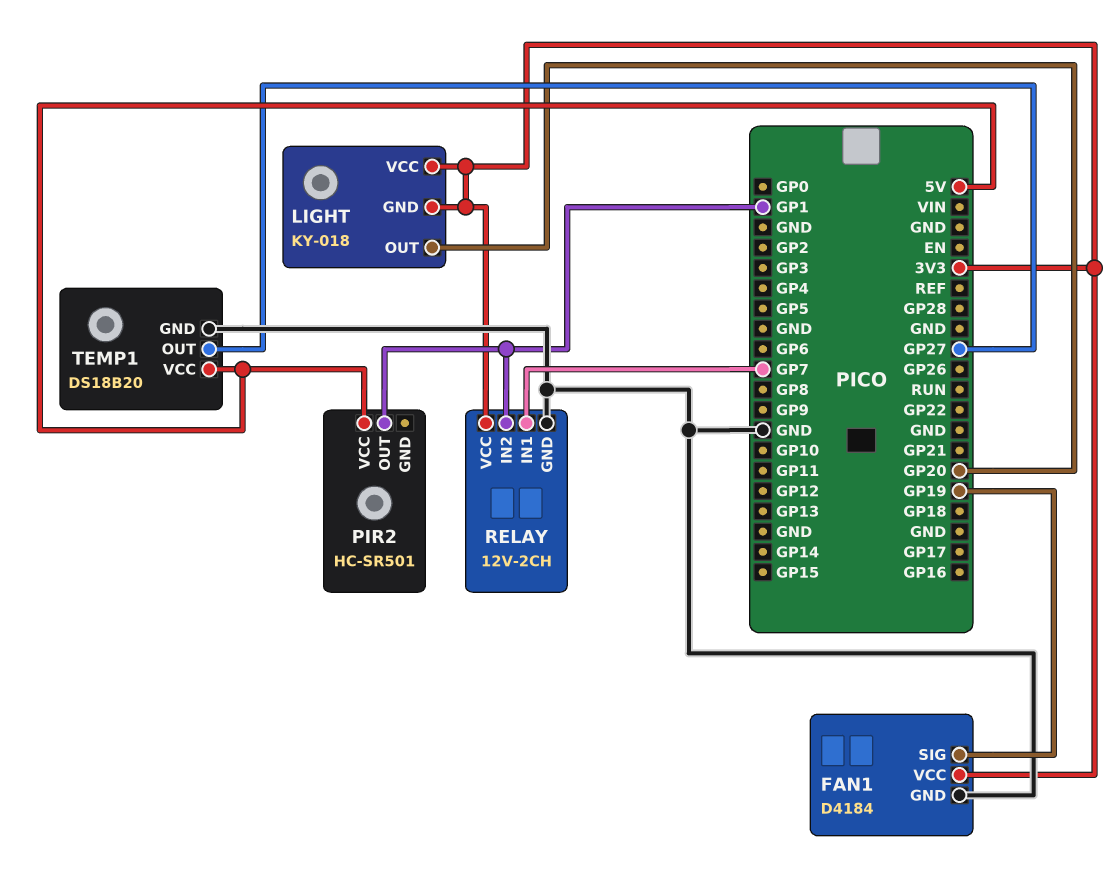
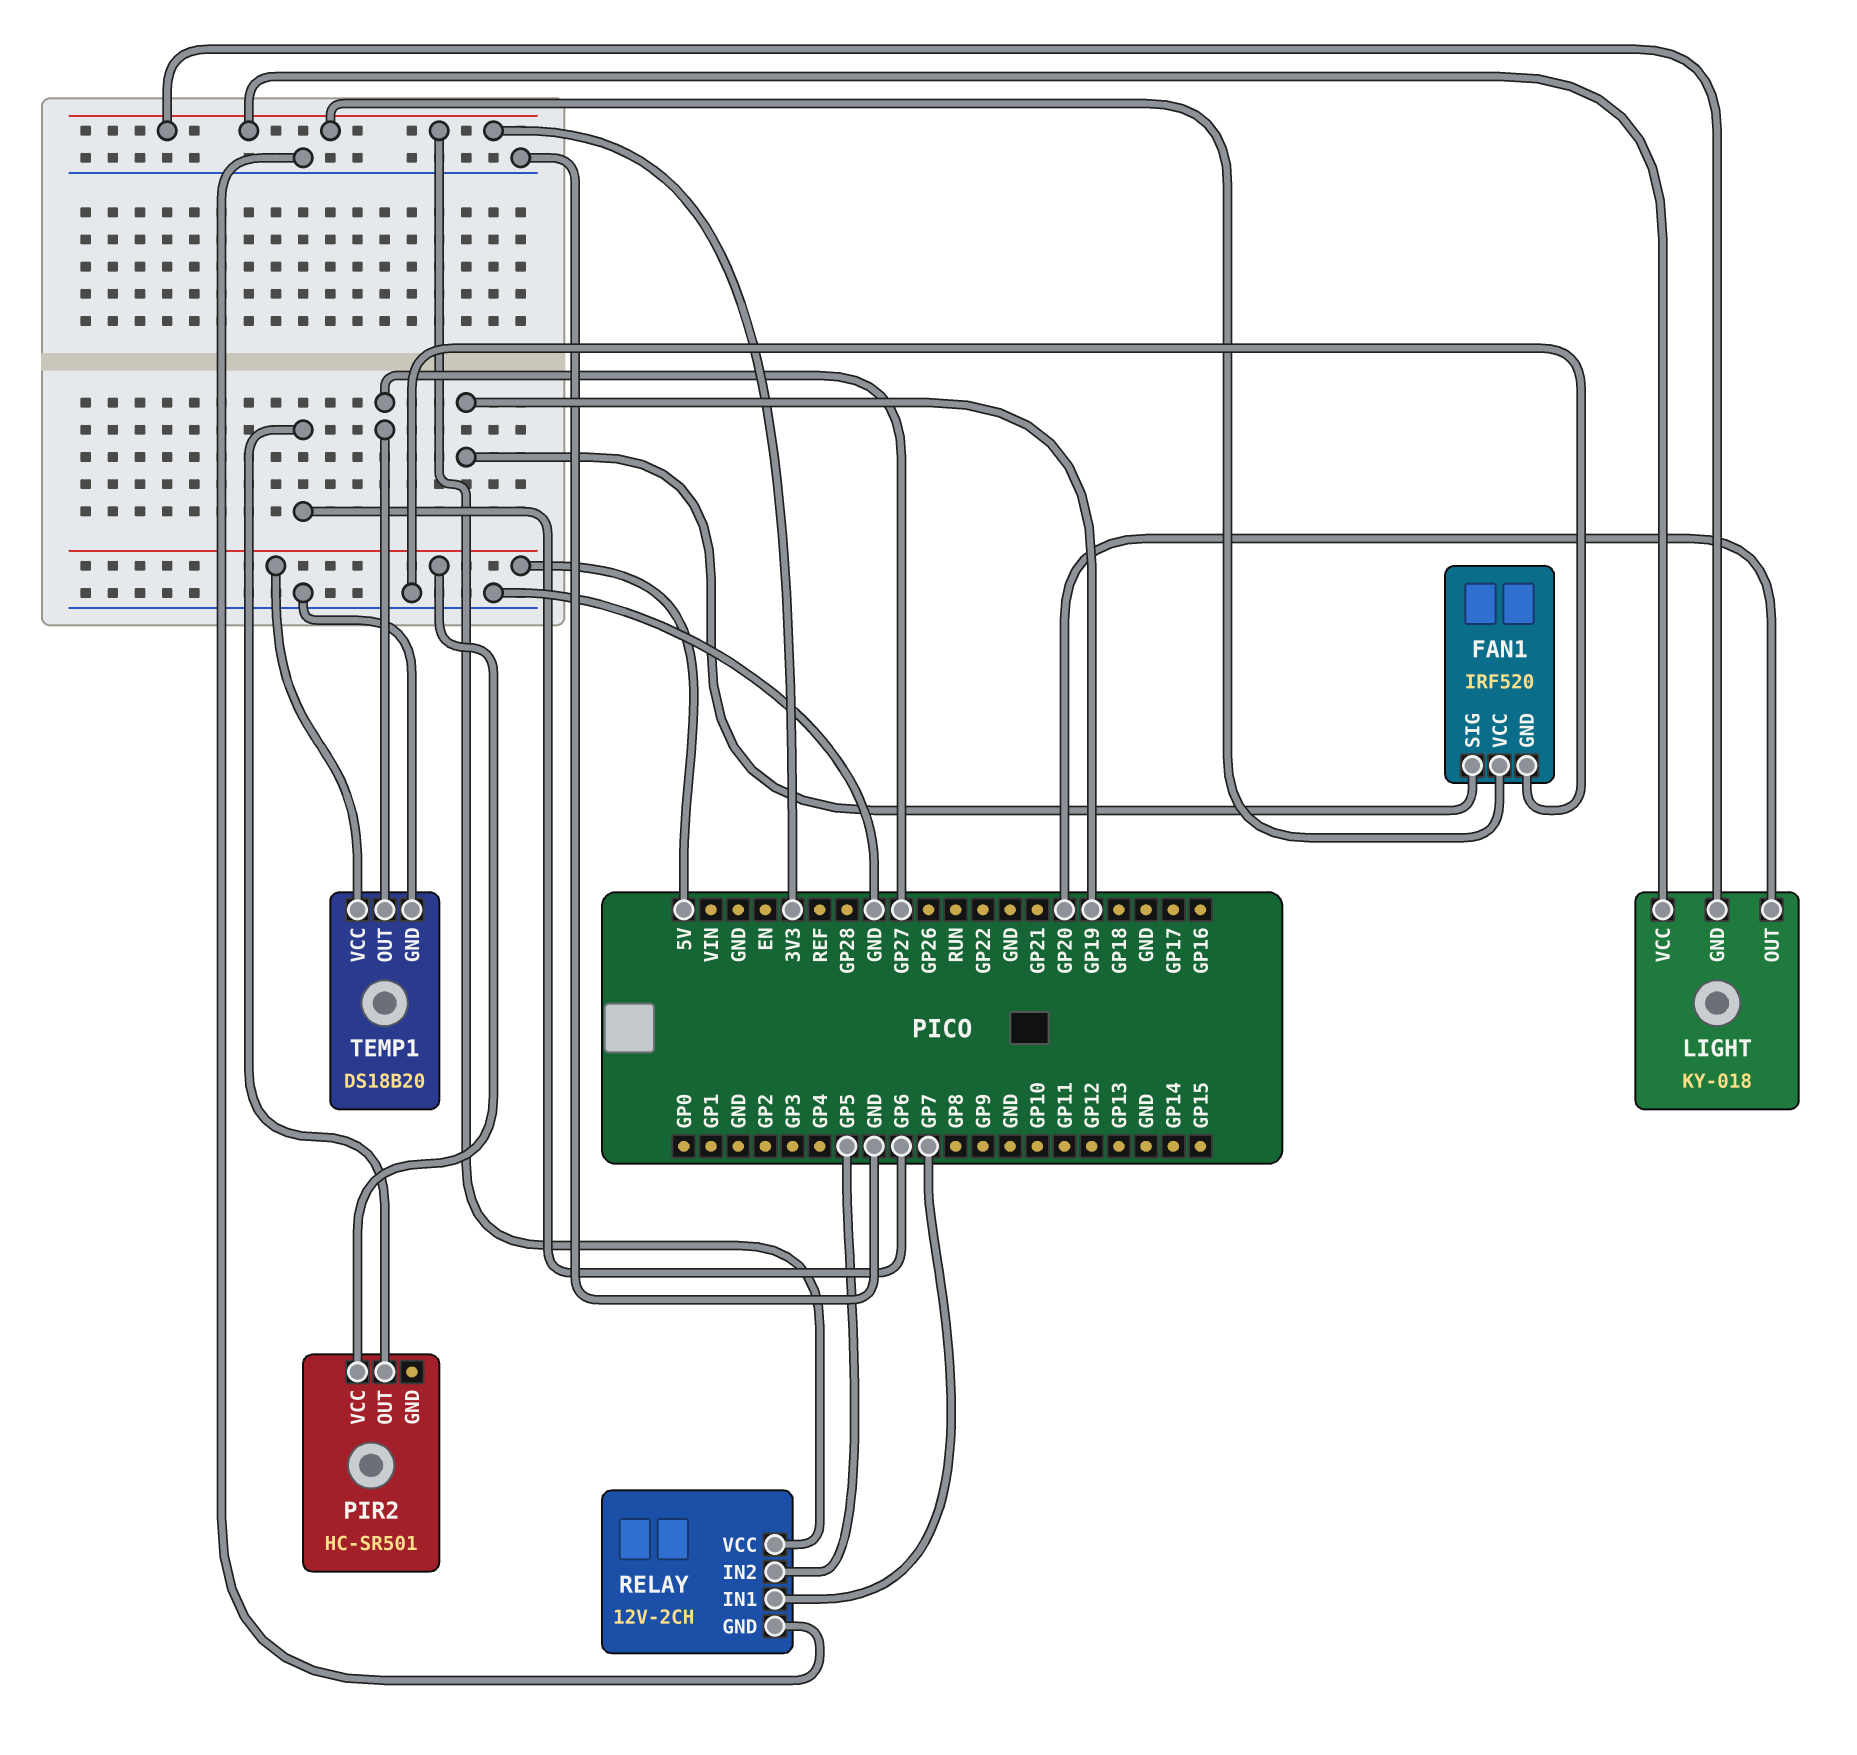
FAN1: D4184 -> IRF520
PIR2 pin OUT: GP1 -> GP6
RELAY pin IN2: GP1 -> GP5

